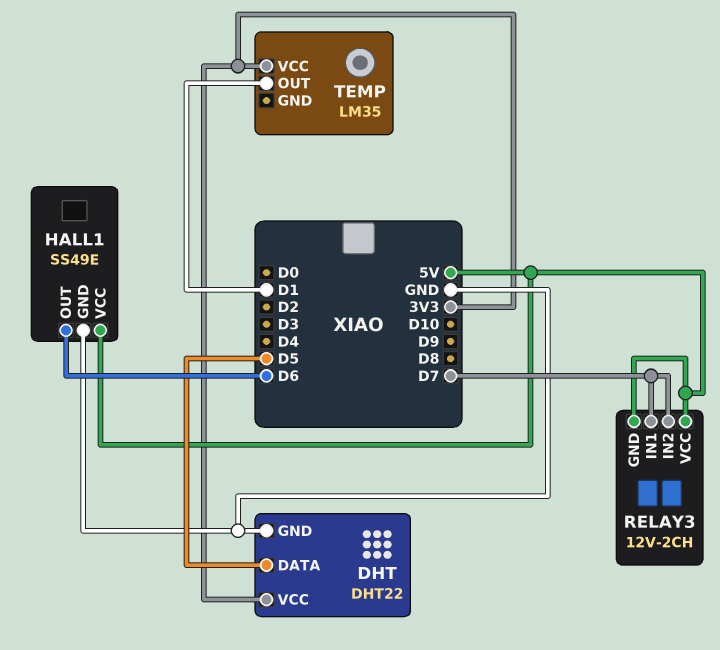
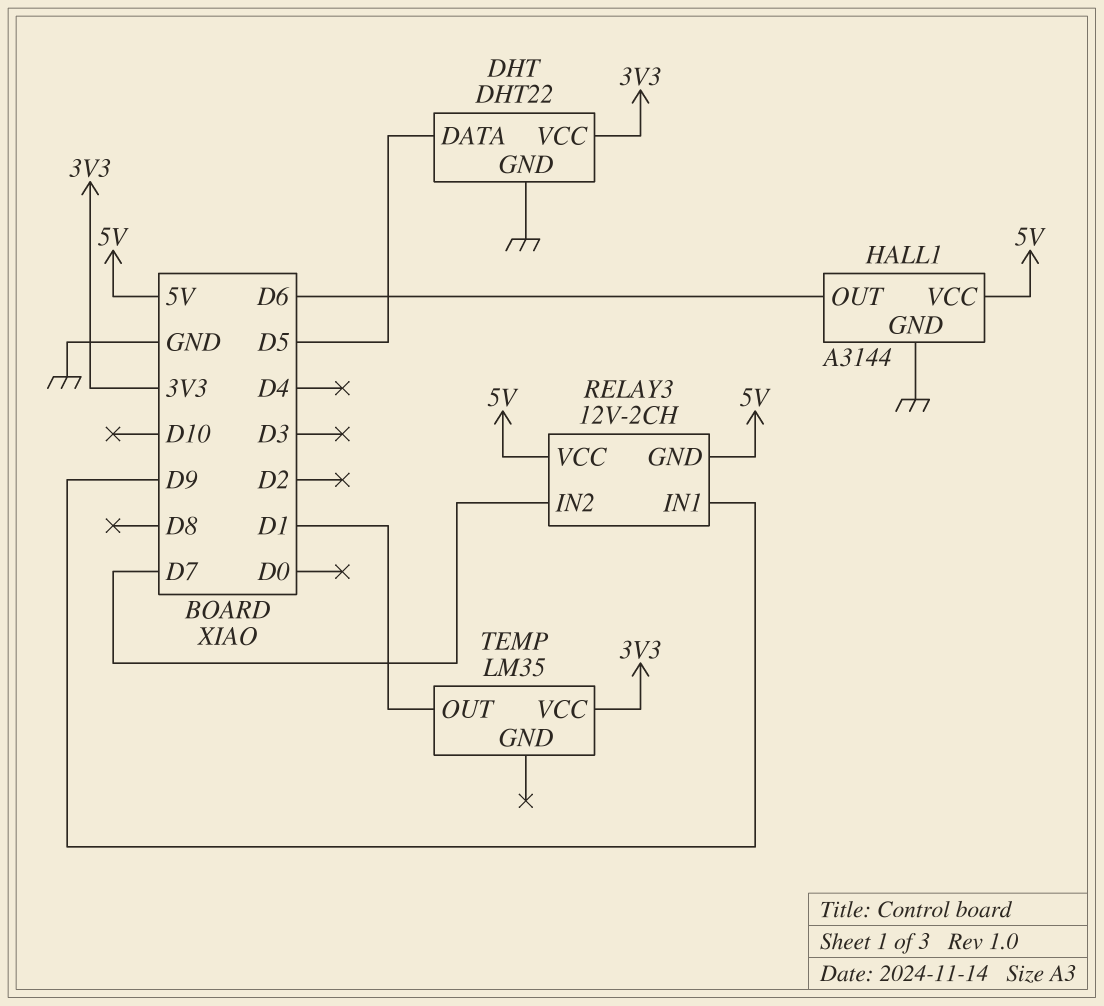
HALL1: SS49E -> A3144
RELAY3 pin IN1: D7 -> D9

